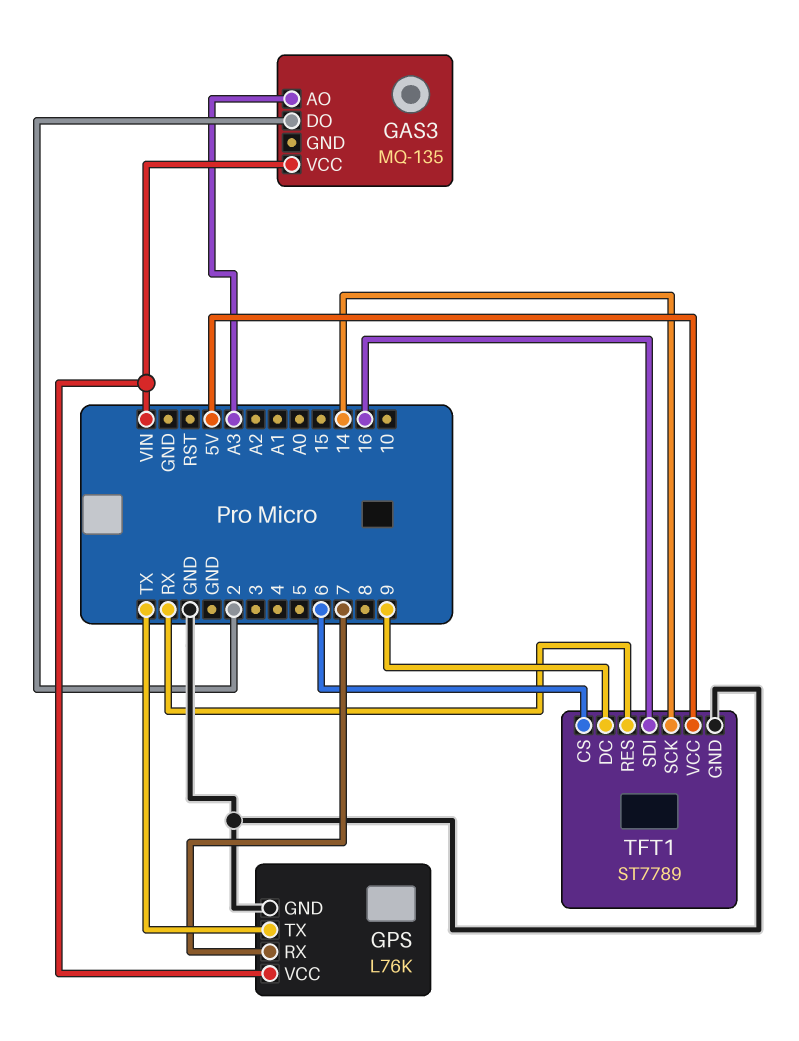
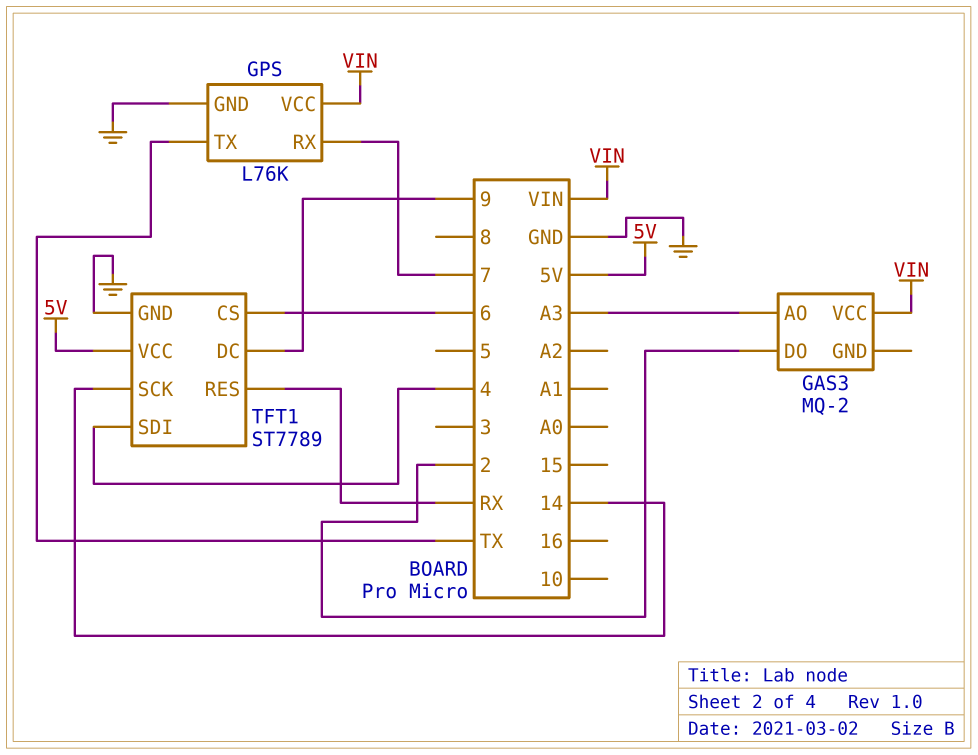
GAS3: MQ-135 -> MQ-2
TFT1 pin SDI: 16 -> 4

